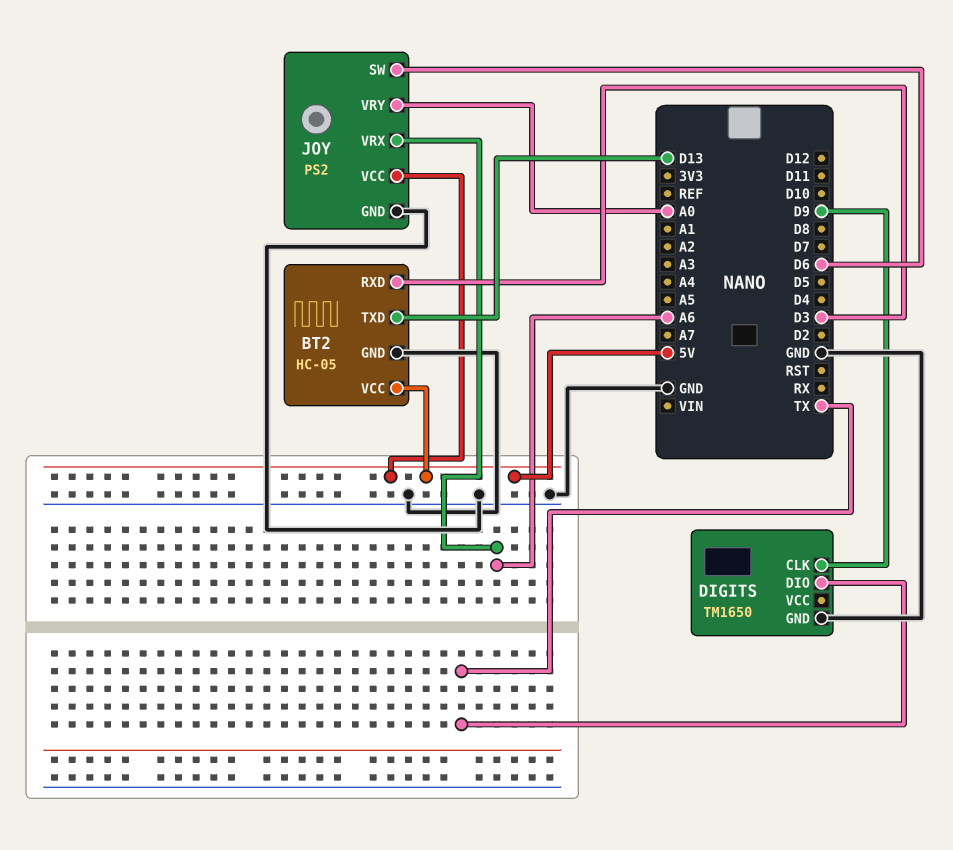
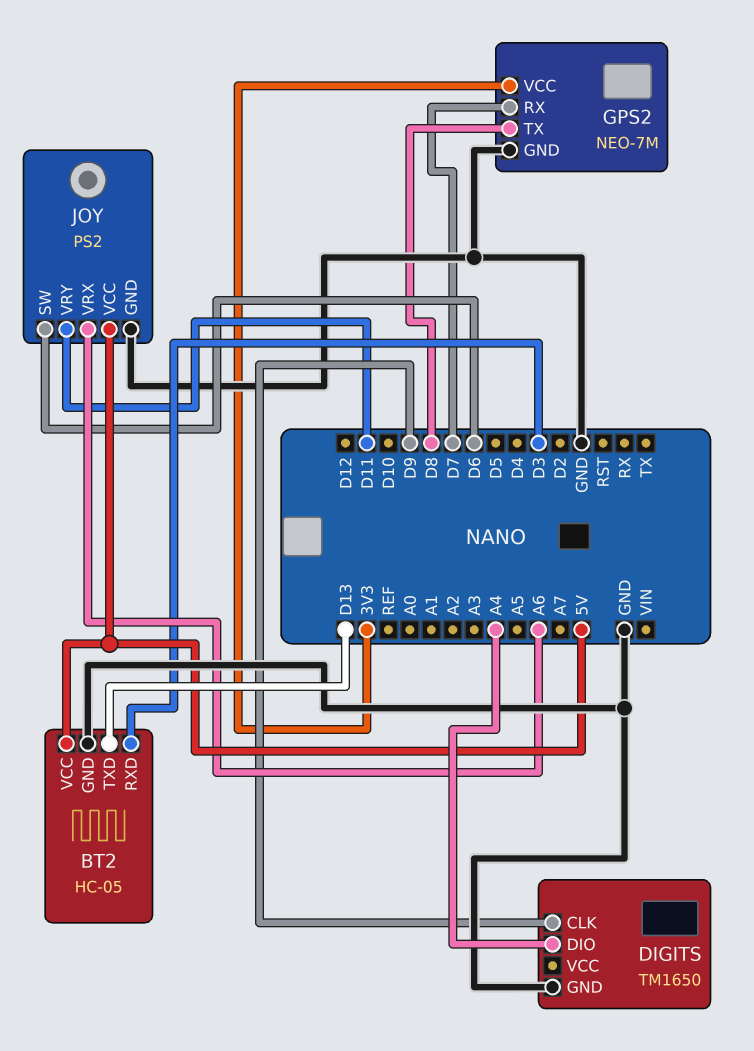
DIGITS pin DIO: TX -> A4
GPS2: none -> NEO-7M
GPS2 pin GND: none -> GND
GPS2 pin RX: none -> D7
GPS2 pin TX: none -> D8
GPS2 pin VCC: none -> 3V3
JOY pin VRY: A0 -> D11

